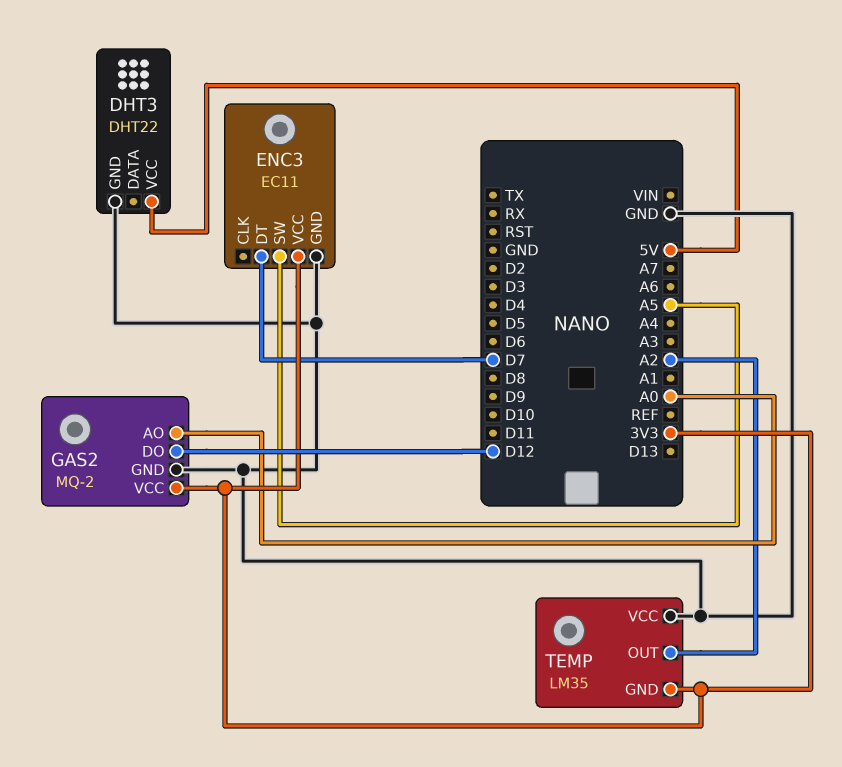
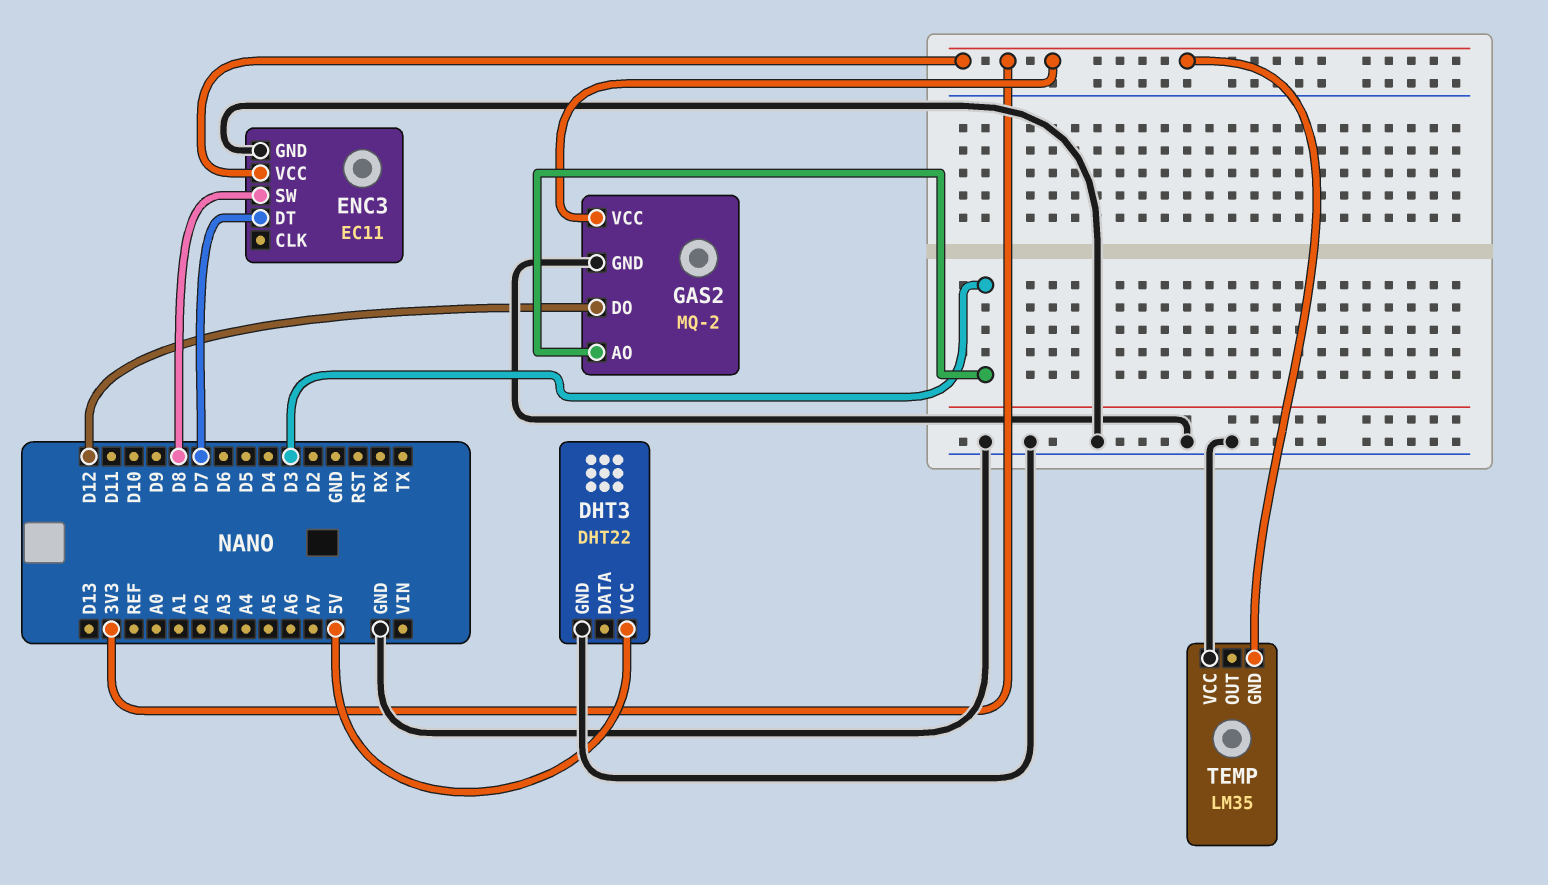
ENC3 pin SW: A5 -> D8
GAS2 pin AO: A0 -> D3
TEMP pin OUT: A2 -> none

